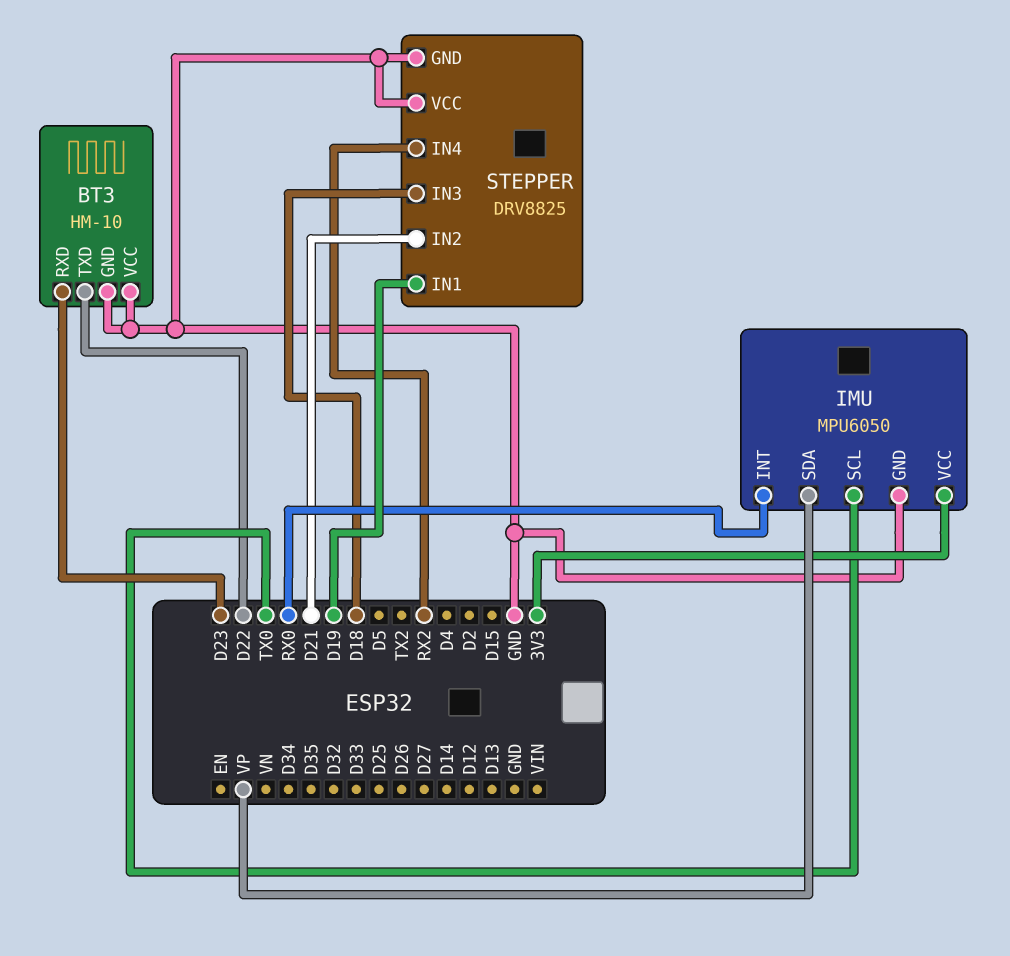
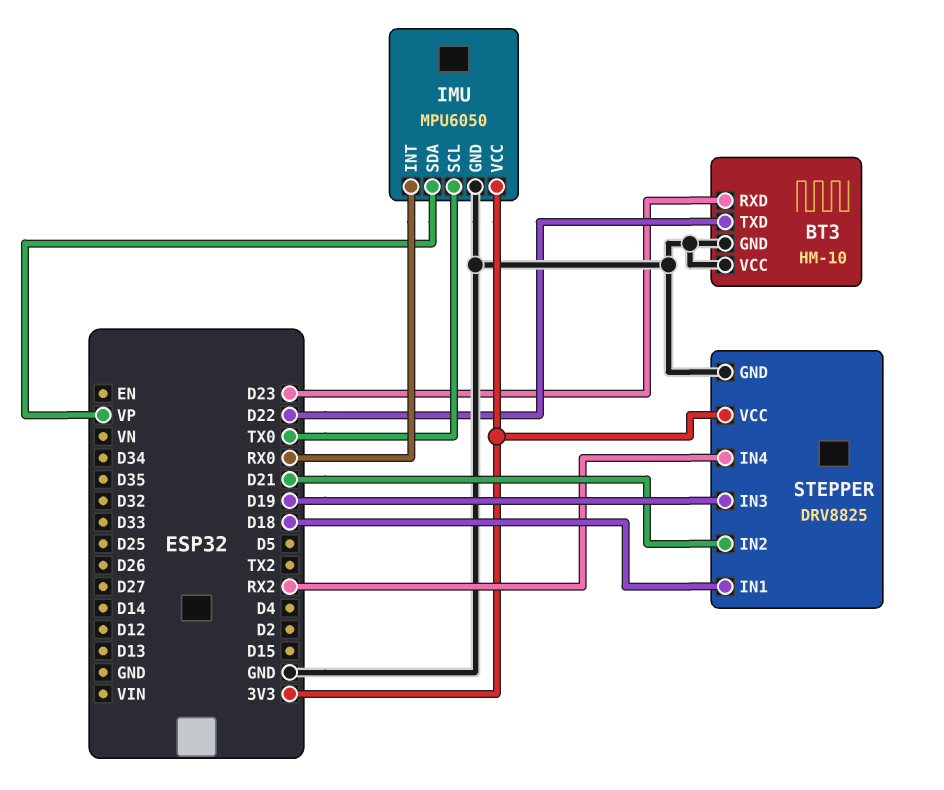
STEPPER pin IN1: D19 -> D18
STEPPER pin IN3: D18 -> D19
STEPPER pin VCC: GND -> 3V3

